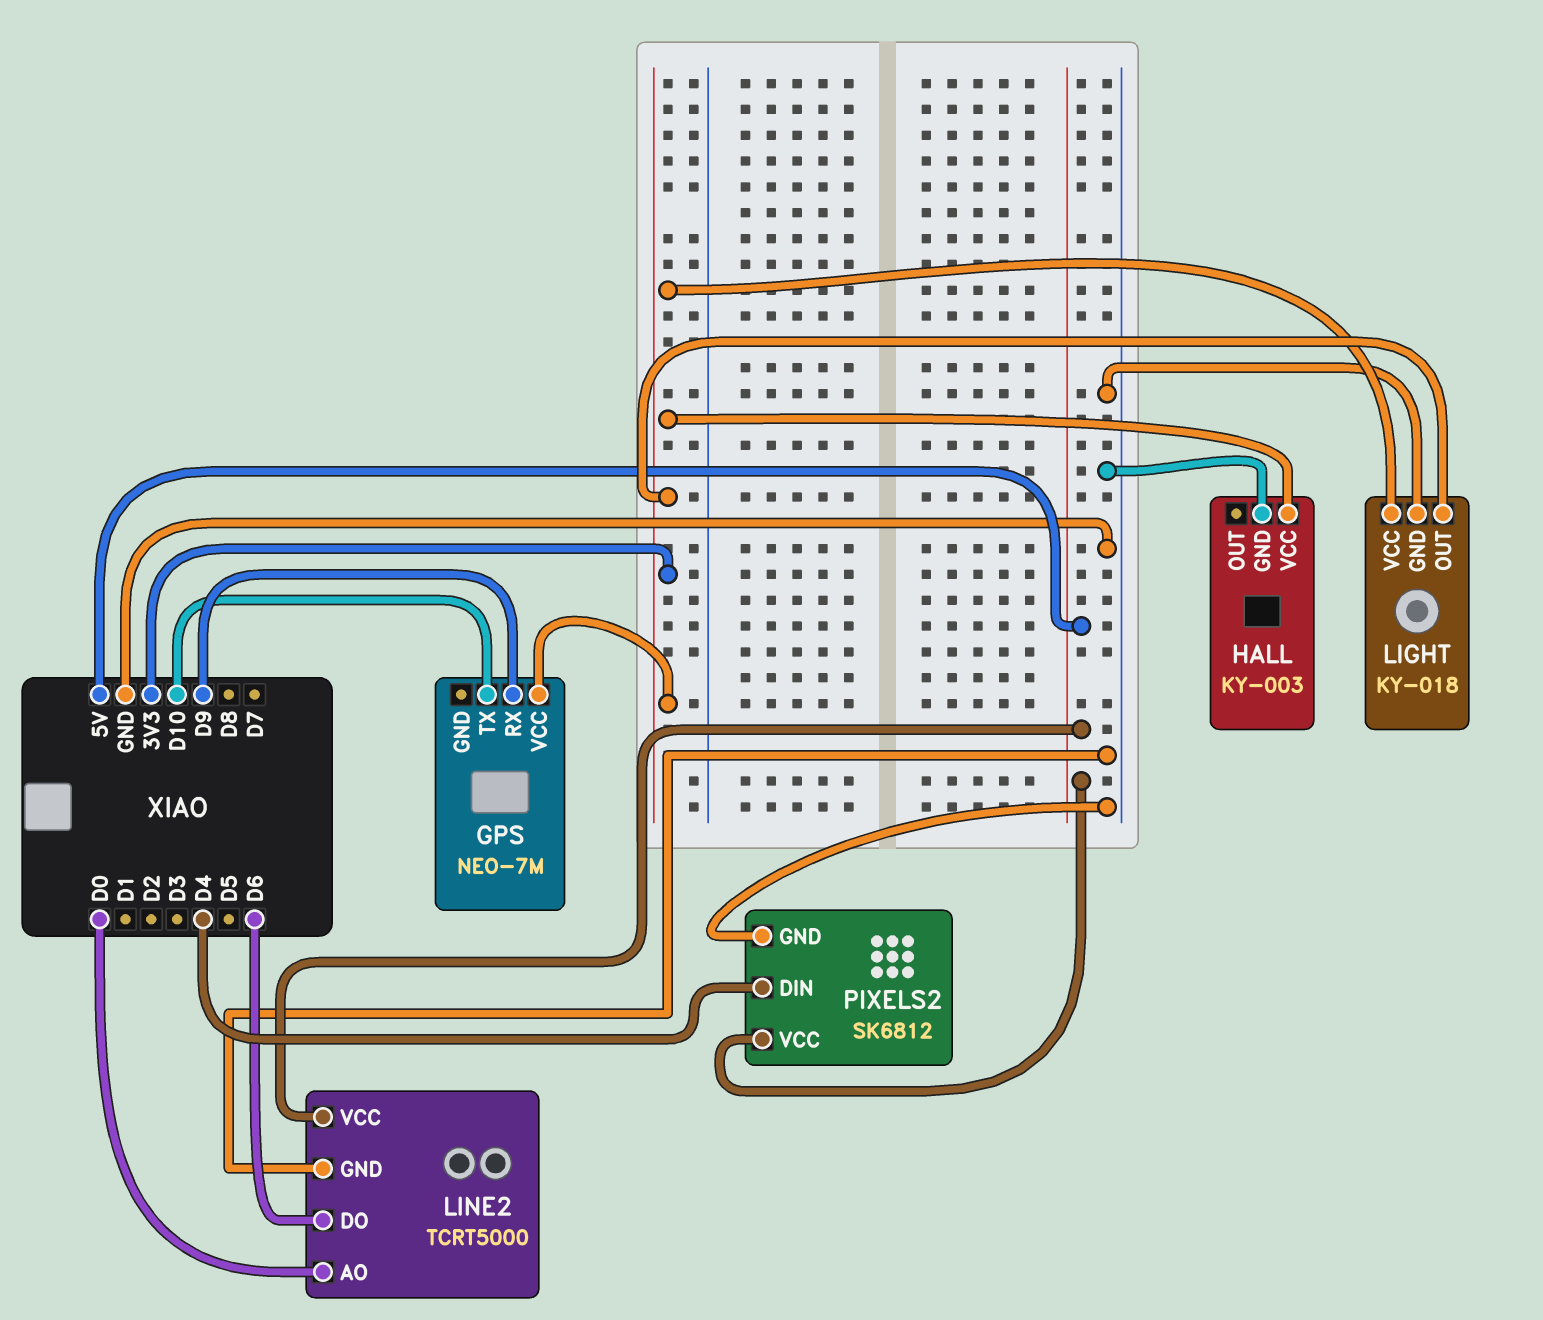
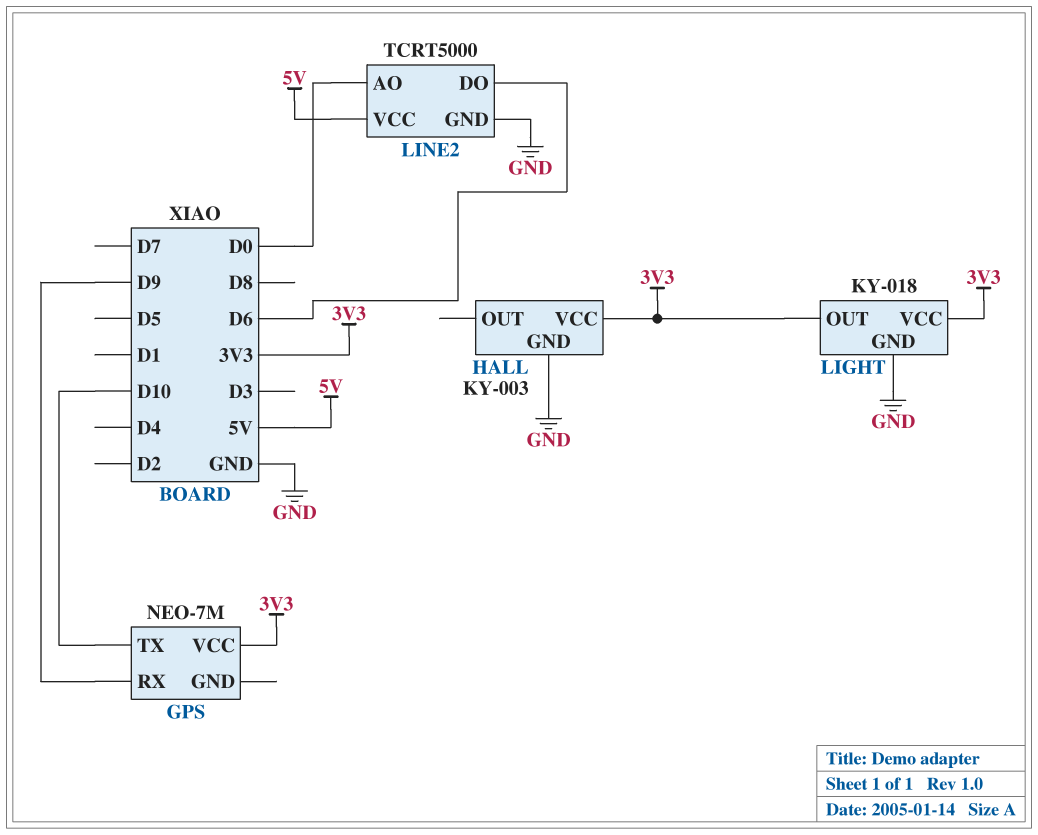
PIXELS2: SK6812 -> none
PIXELS2 pin DIN: D4 -> none
PIXELS2 pin GND: GND -> none
PIXELS2 pin VCC: 5V -> none

